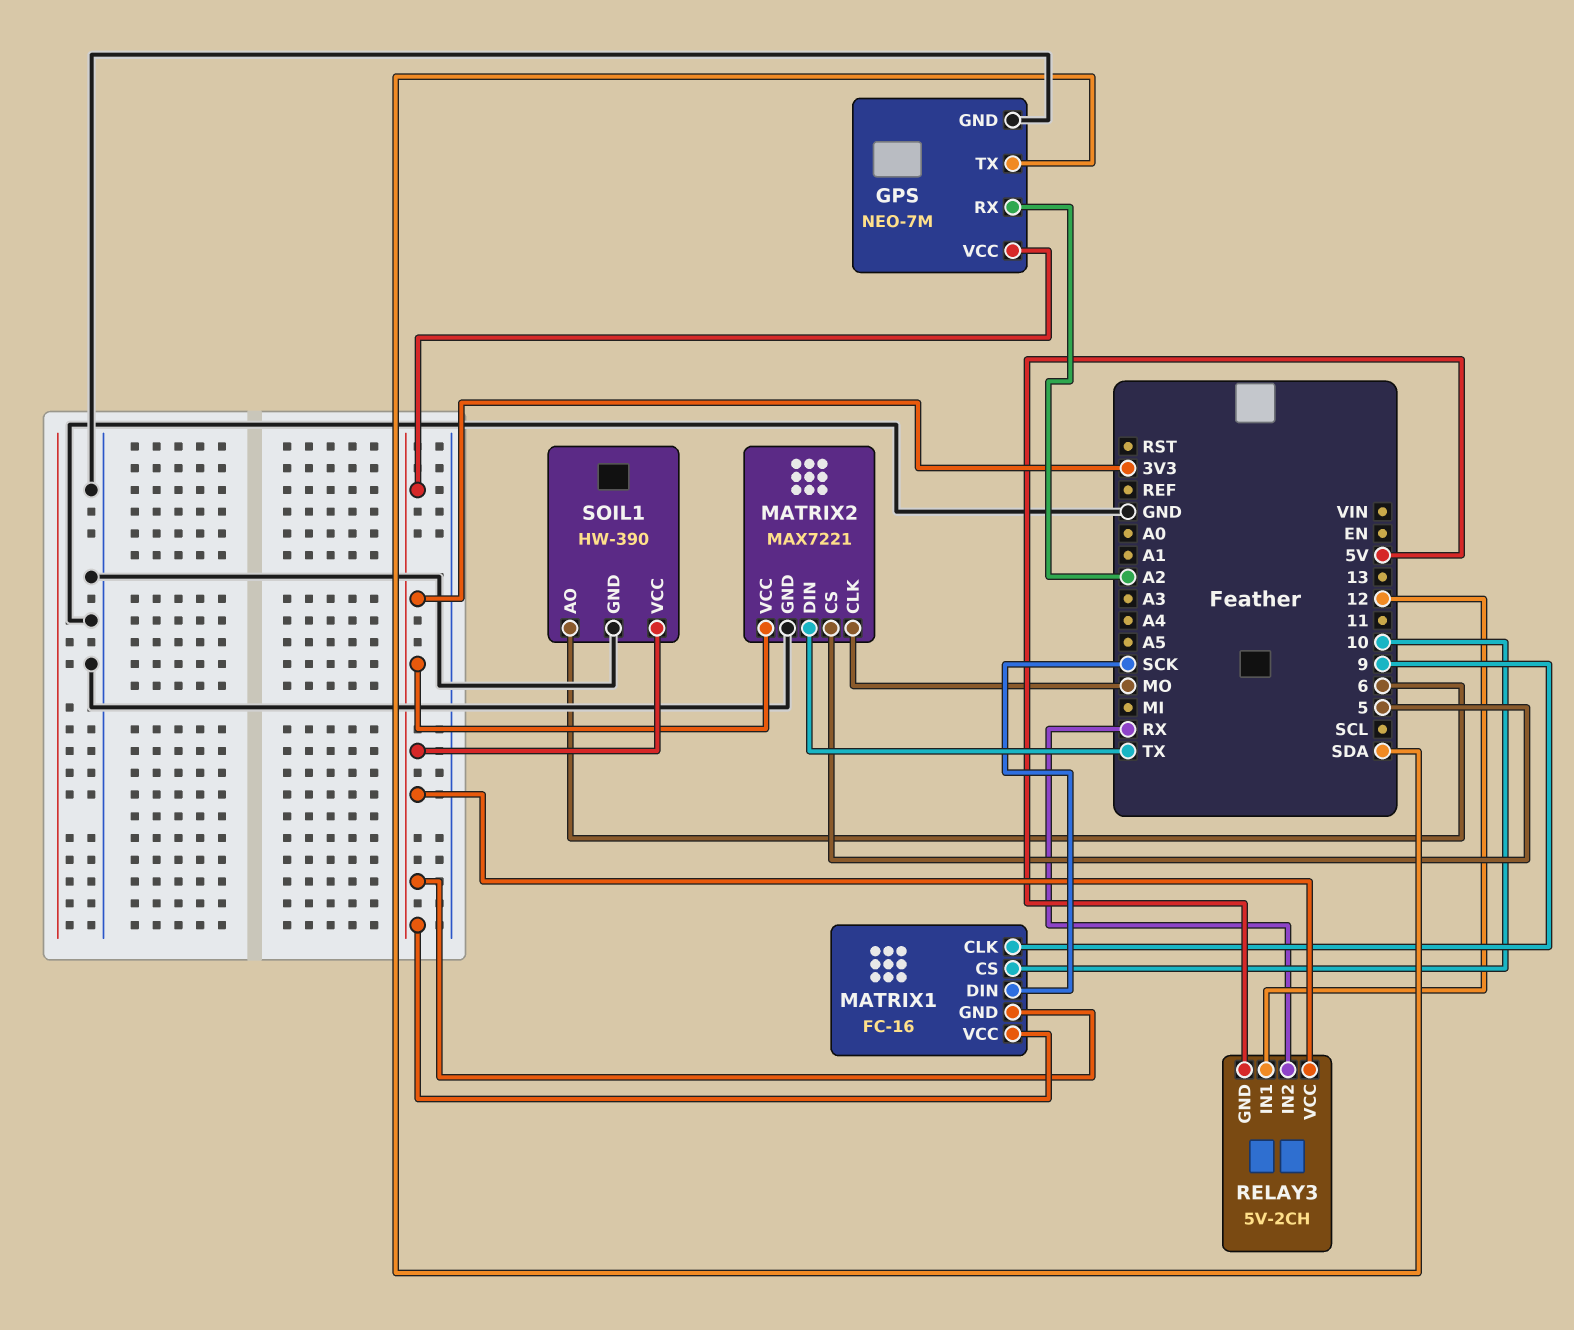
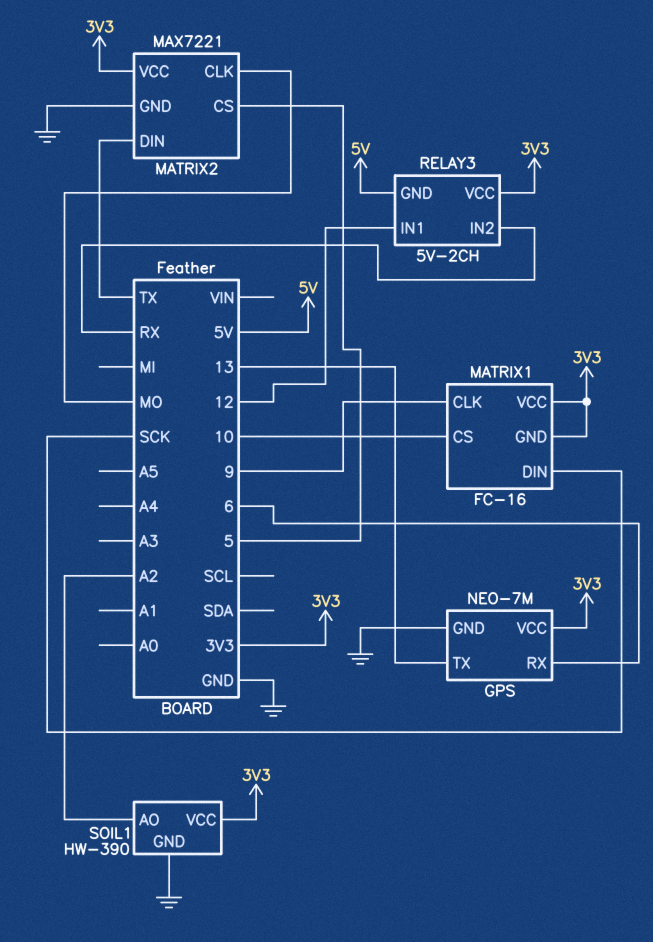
GPS pin RX: A2 -> 6
GPS pin TX: SDA -> 13
SOIL1 pin AO: 6 -> A2

